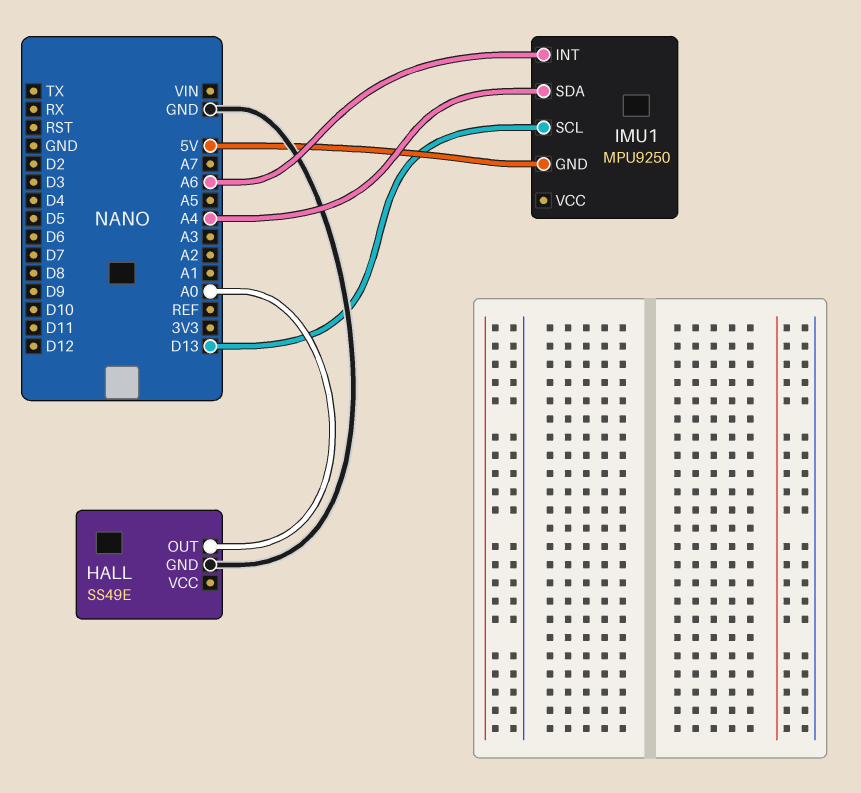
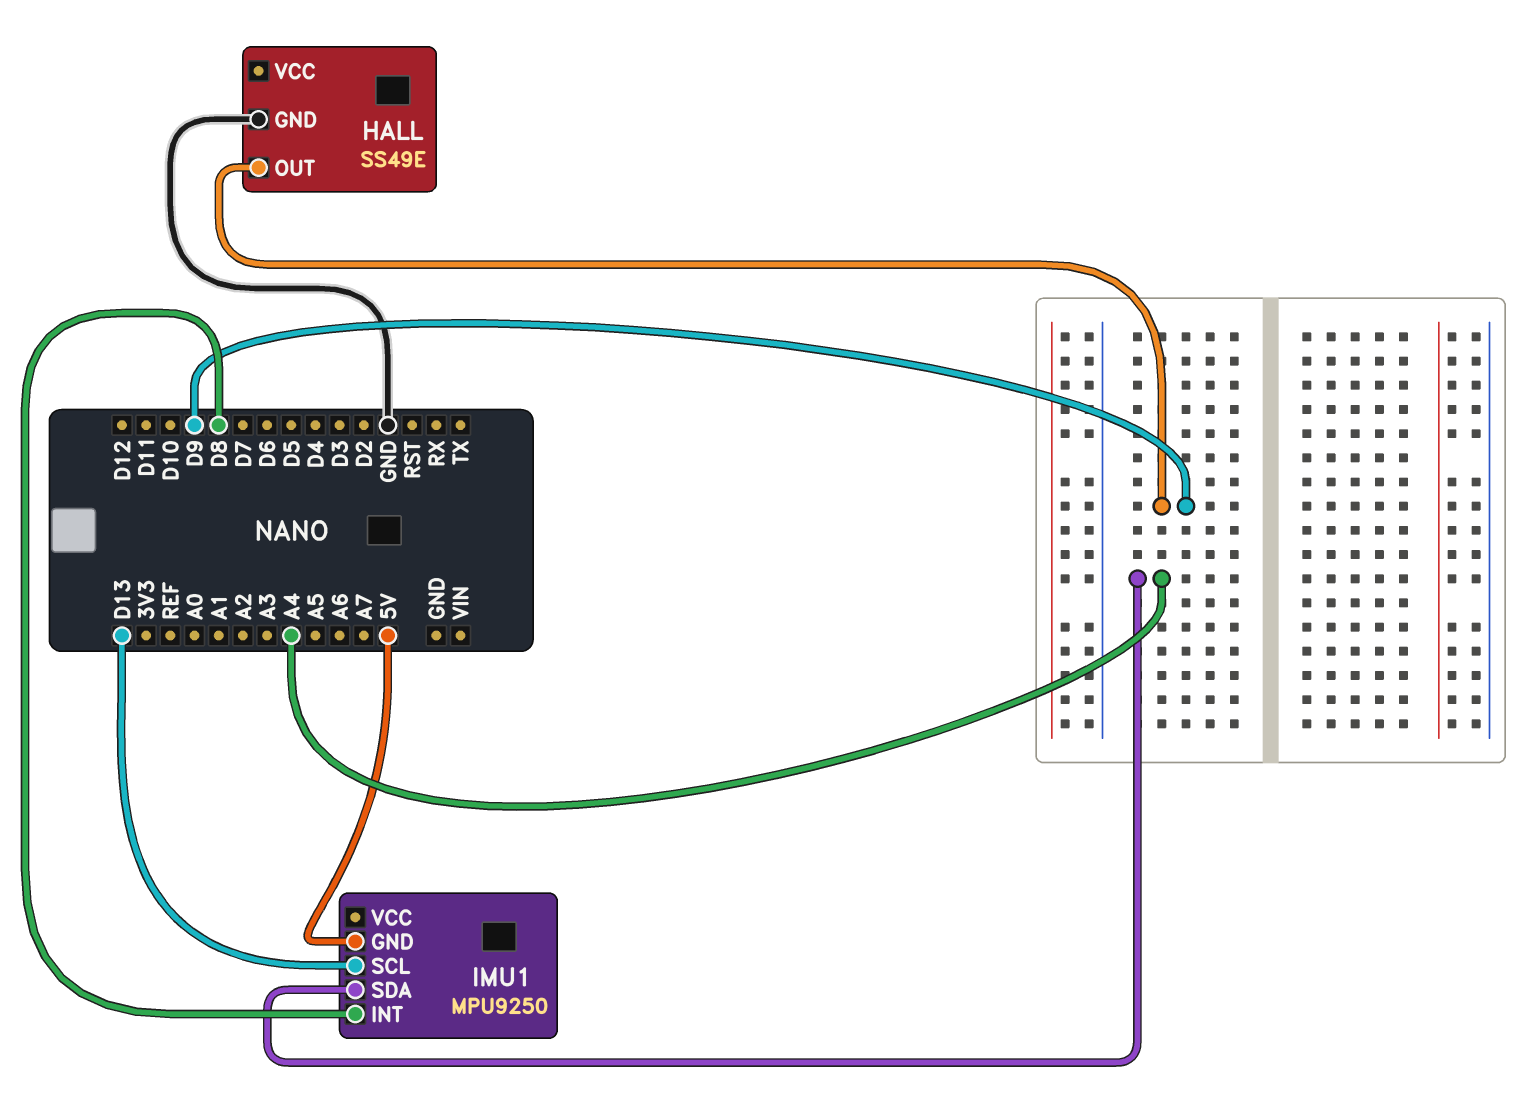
HALL pin OUT: A0 -> D9
IMU1 pin INT: A6 -> D8

